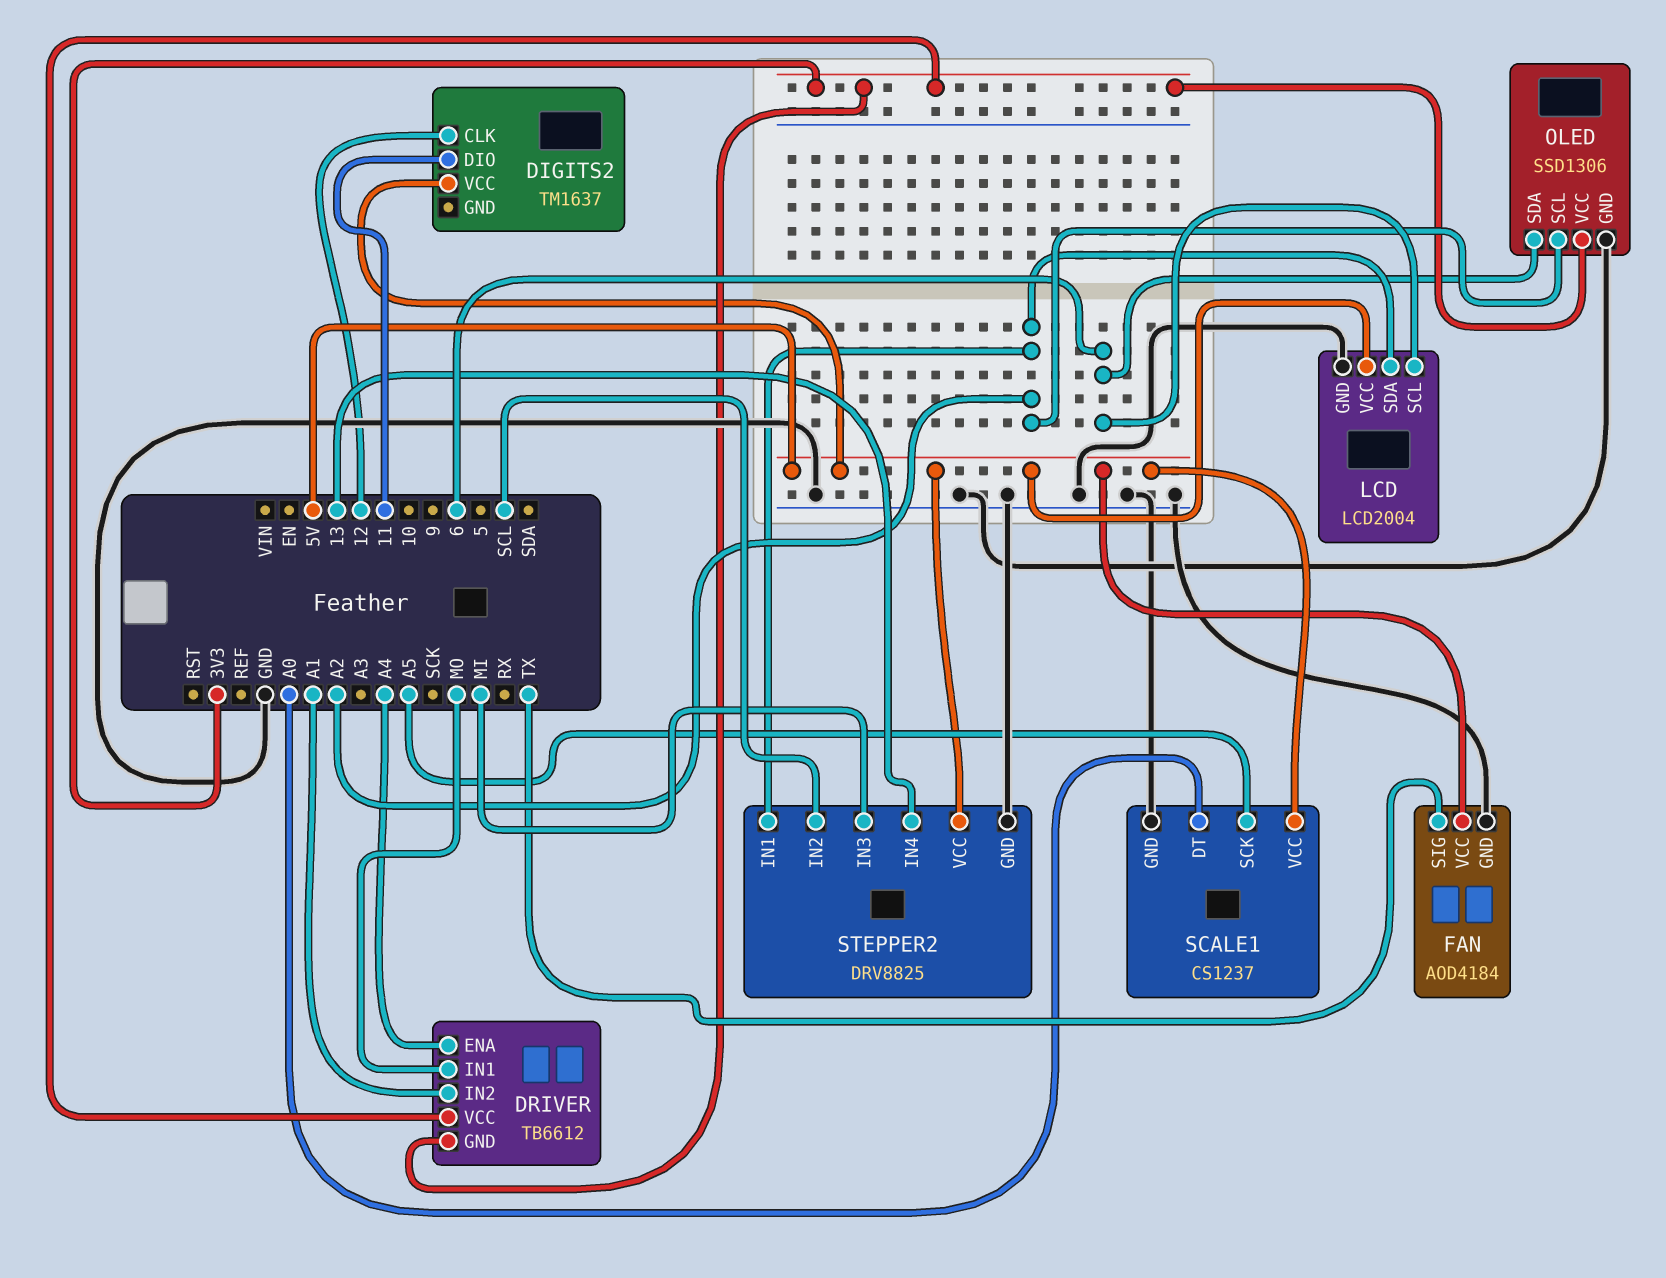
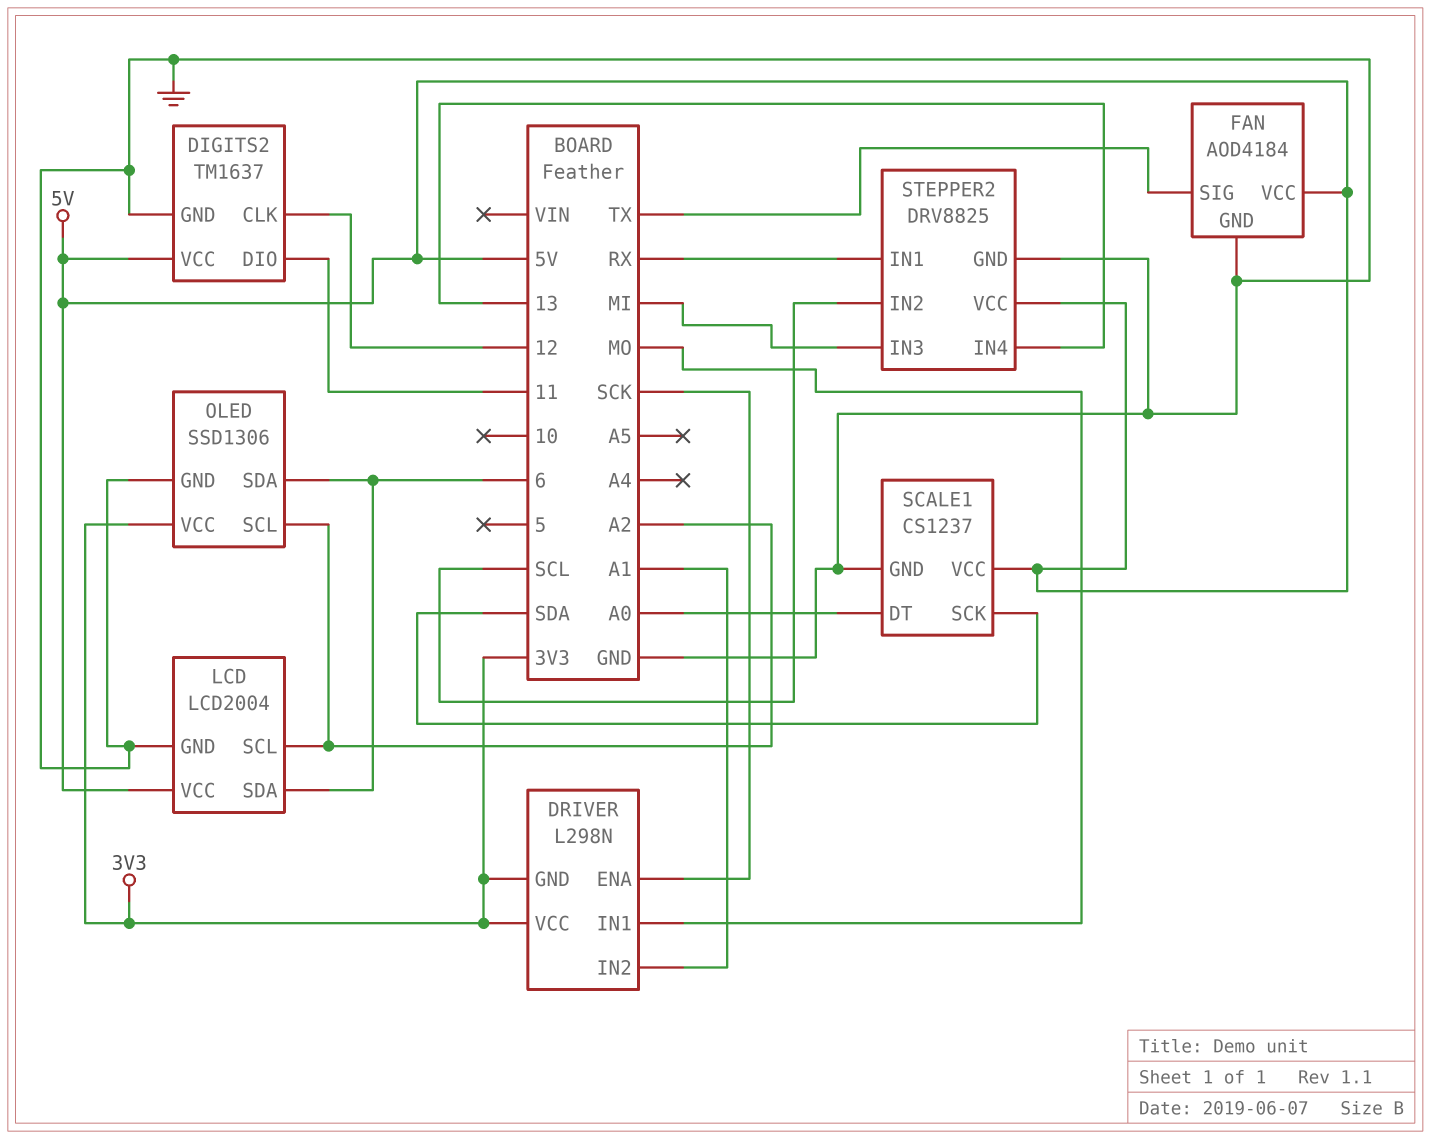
DIGITS2 pin GND: none -> GND
DRIVER: TB6612 -> L298N
DRIVER pin ENA: A4 -> SCK
LCD pin SCL: 6 -> A2
LCD pin SDA: A2 -> 6
SCALE1 pin SCK: A5 -> SDA
STEPPER2 pin IN1: A2 -> RX

